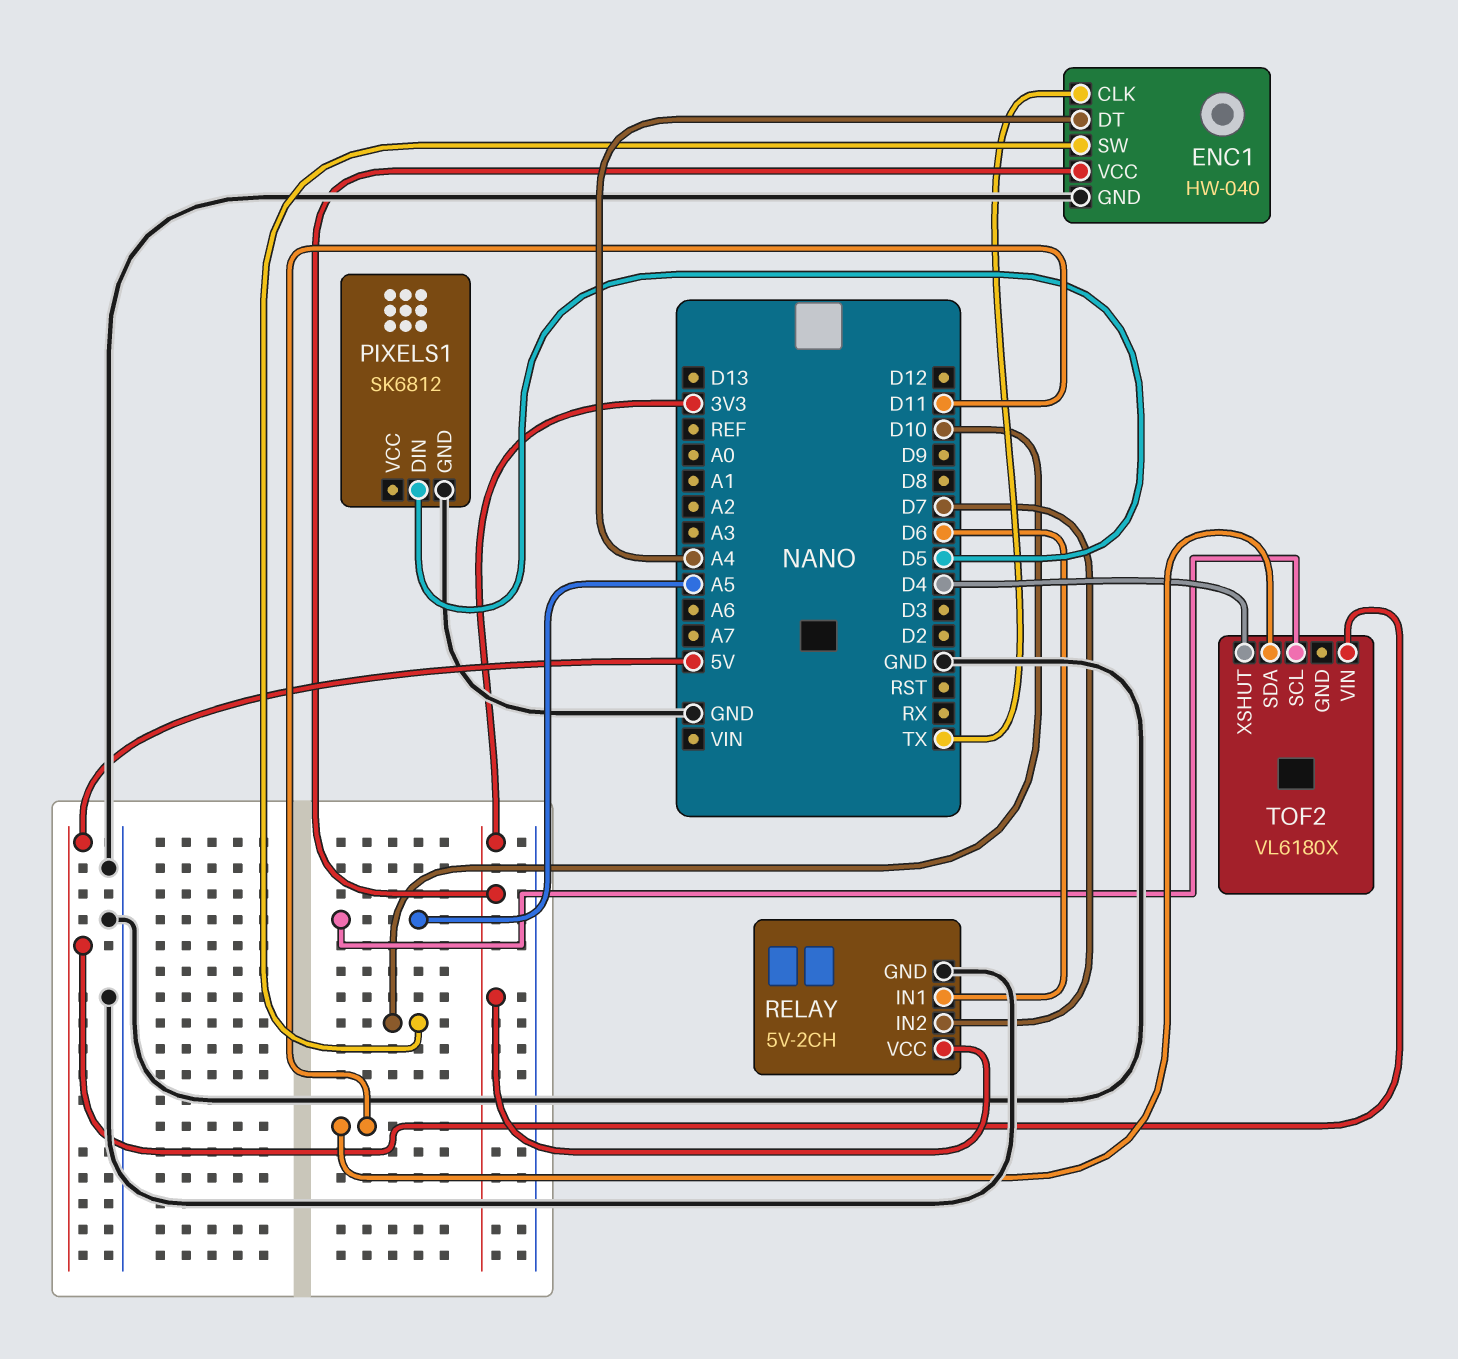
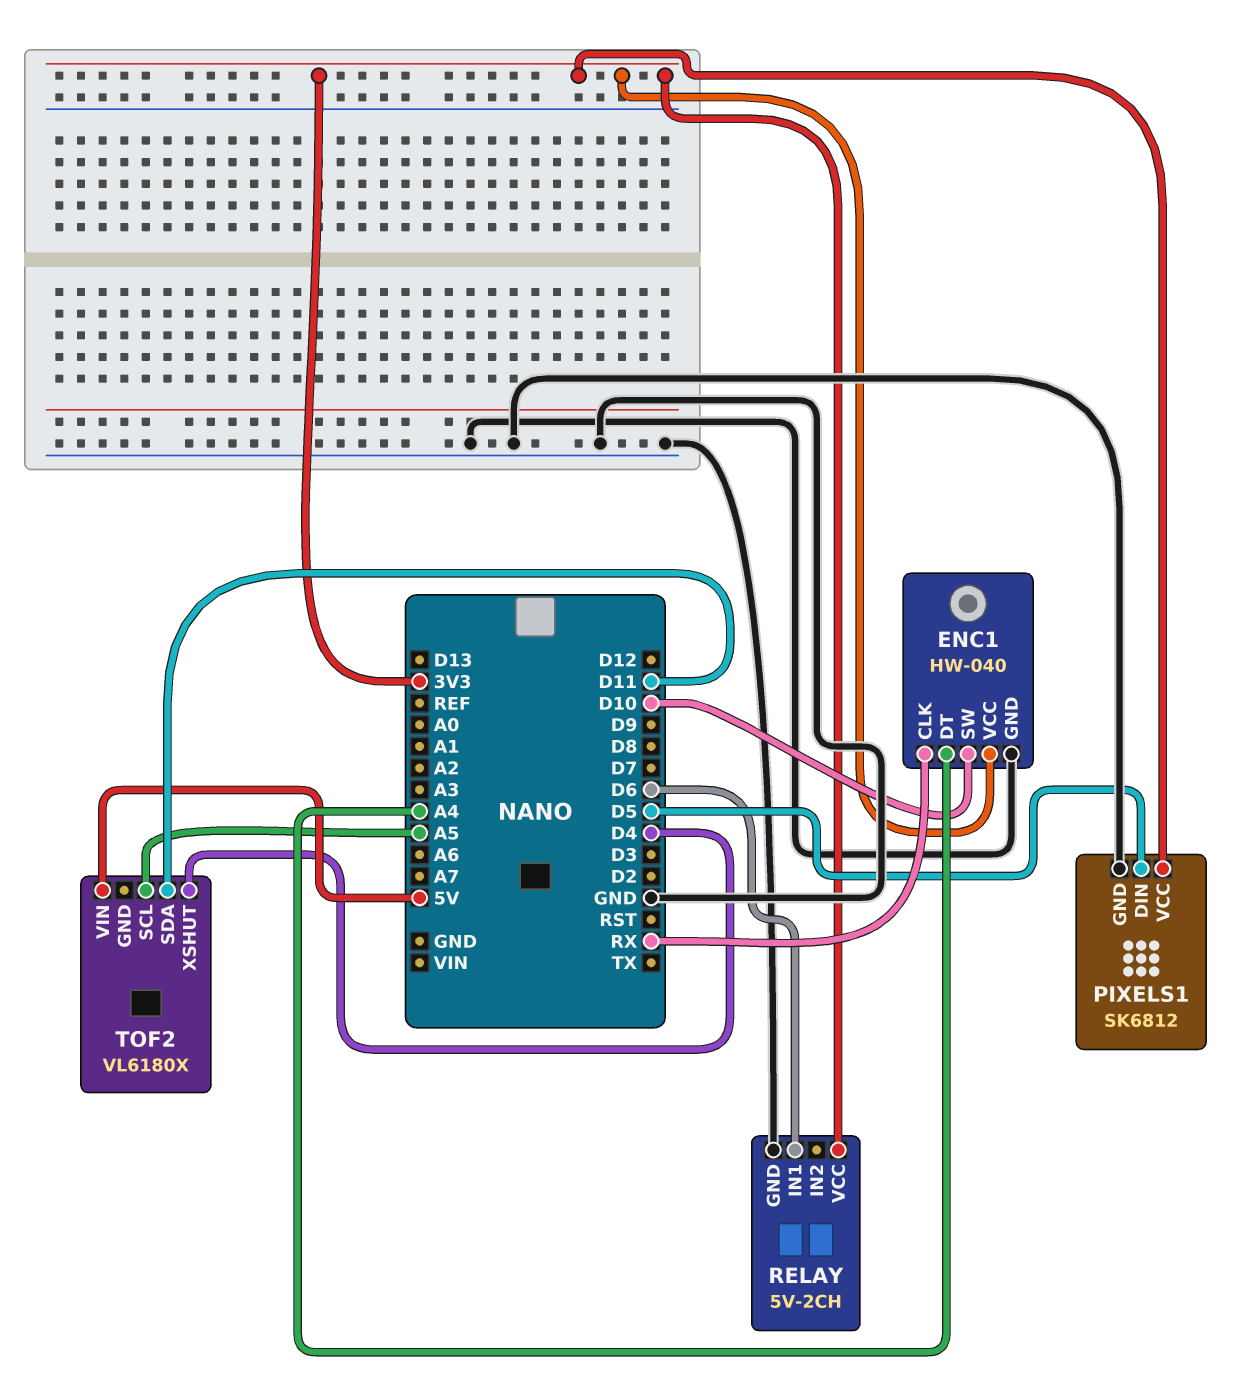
ENC1 pin CLK: TX -> RX
PIXELS1 pin VCC: none -> 3V3
RELAY pin IN2: D7 -> none

